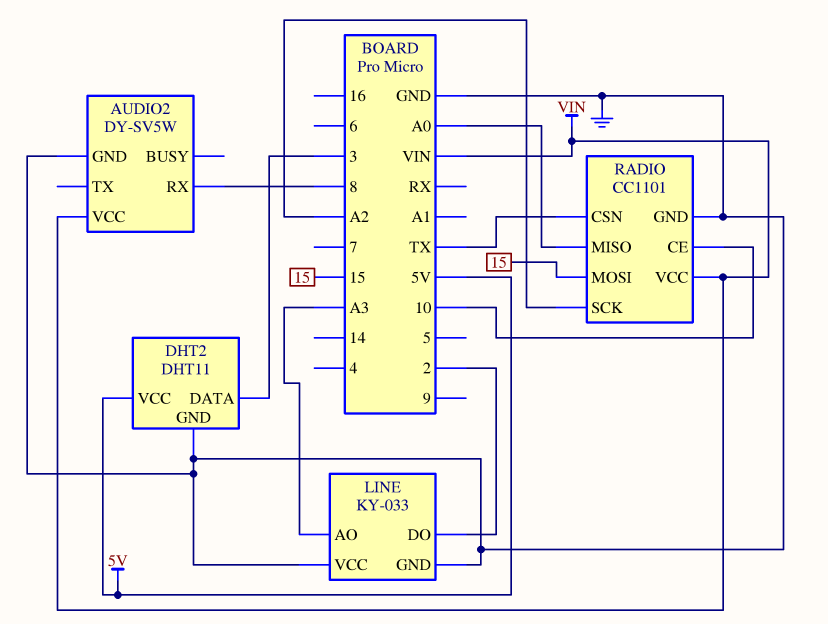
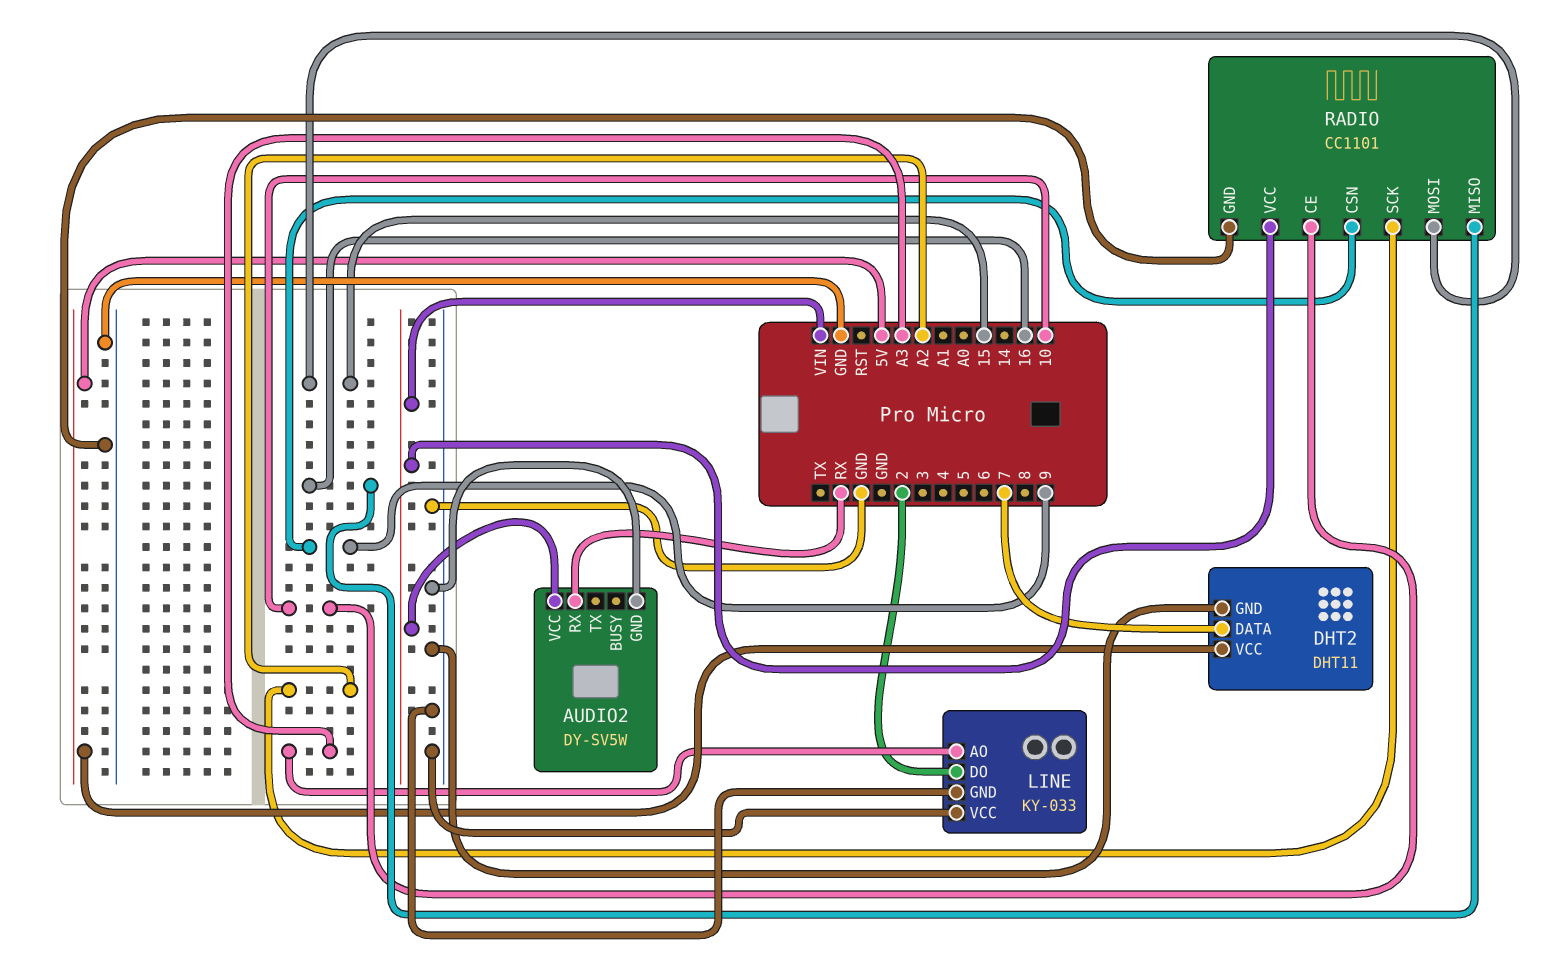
AUDIO2 pin RX: 8 -> RX
DHT2 pin DATA: 3 -> 7
RADIO pin CSN: TX -> 9
RADIO pin MISO: A0 -> 16

